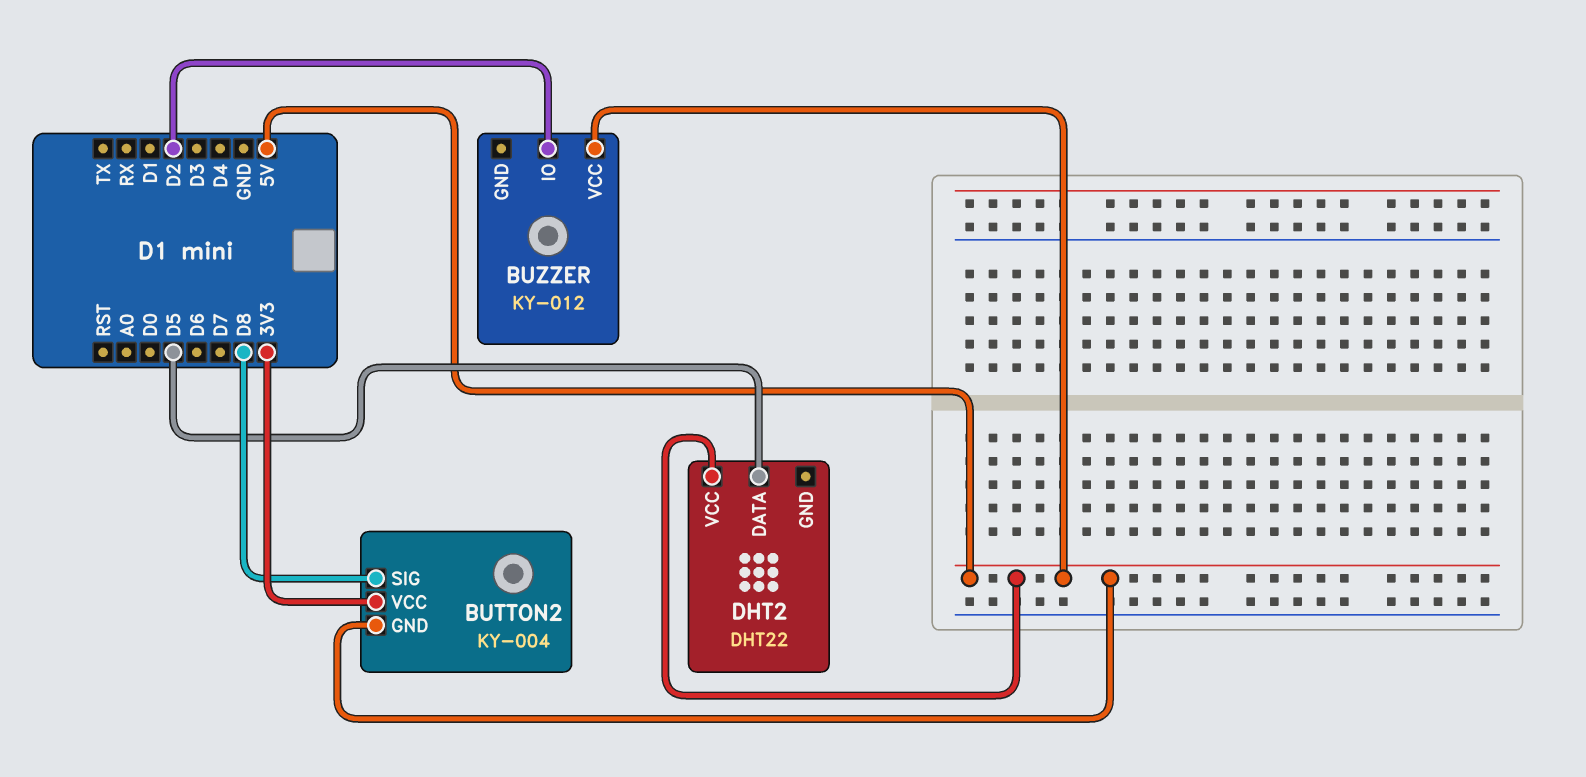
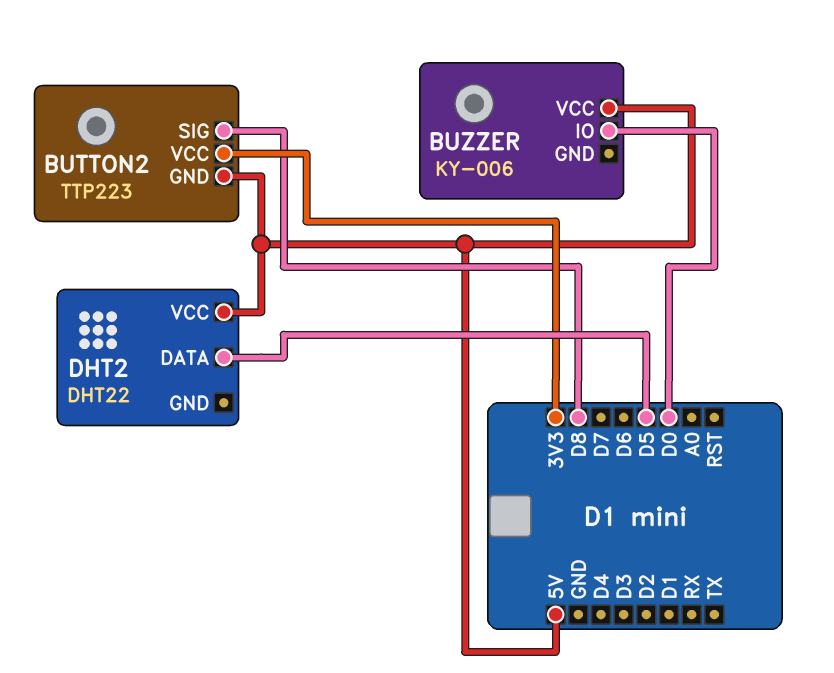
BUTTON2: KY-004 -> TTP223
BUZZER: KY-012 -> KY-006
BUZZER pin IO: D2 -> D0

